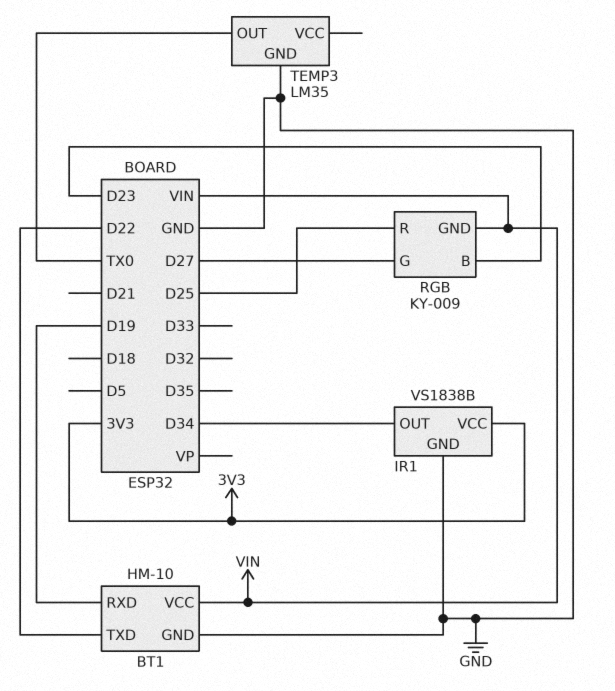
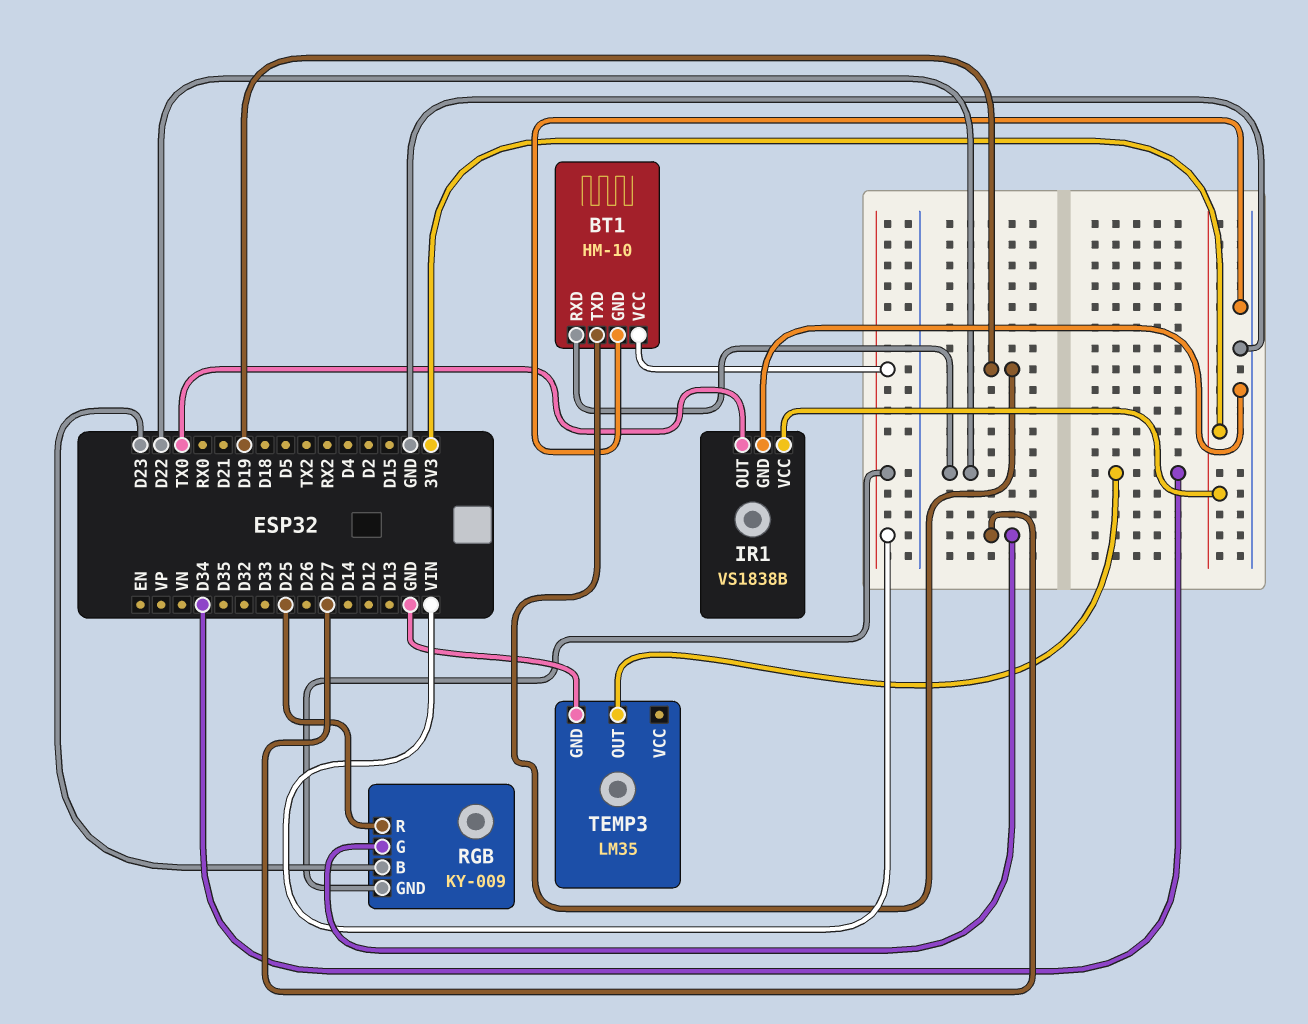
BT1 pin RXD: D19 -> D22
BT1 pin TXD: D22 -> D19
IR1 pin OUT: D34 -> TX0
TEMP3 pin OUT: TX0 -> D34

